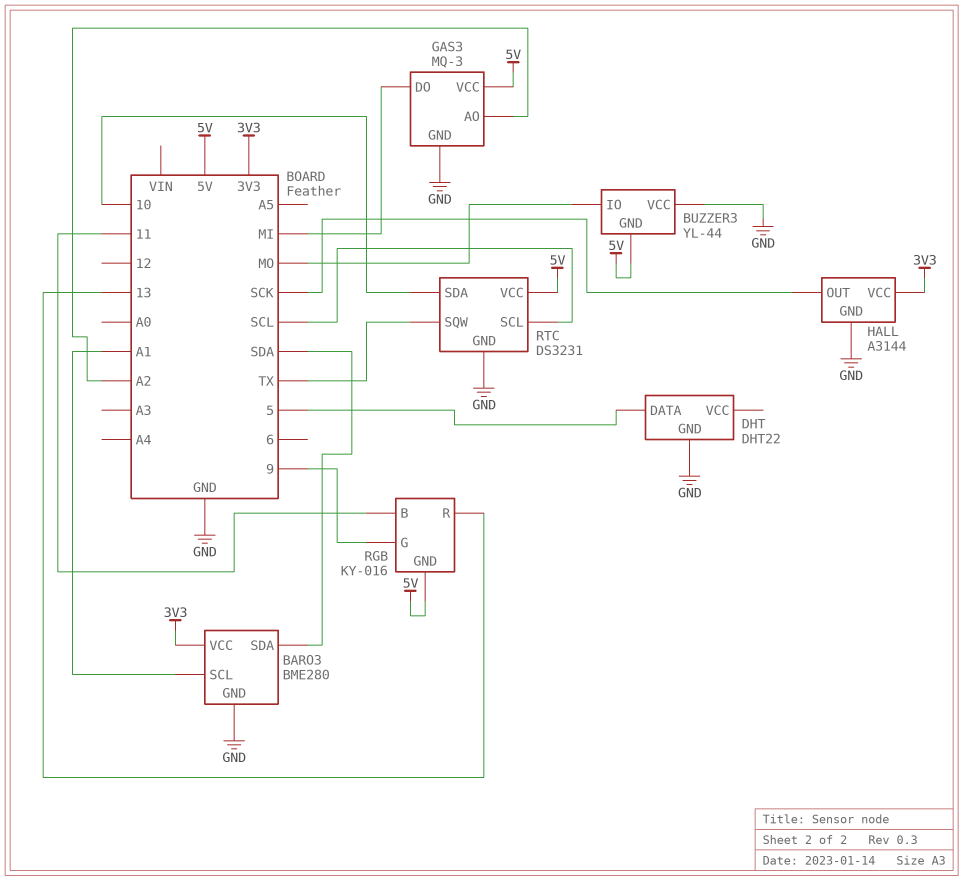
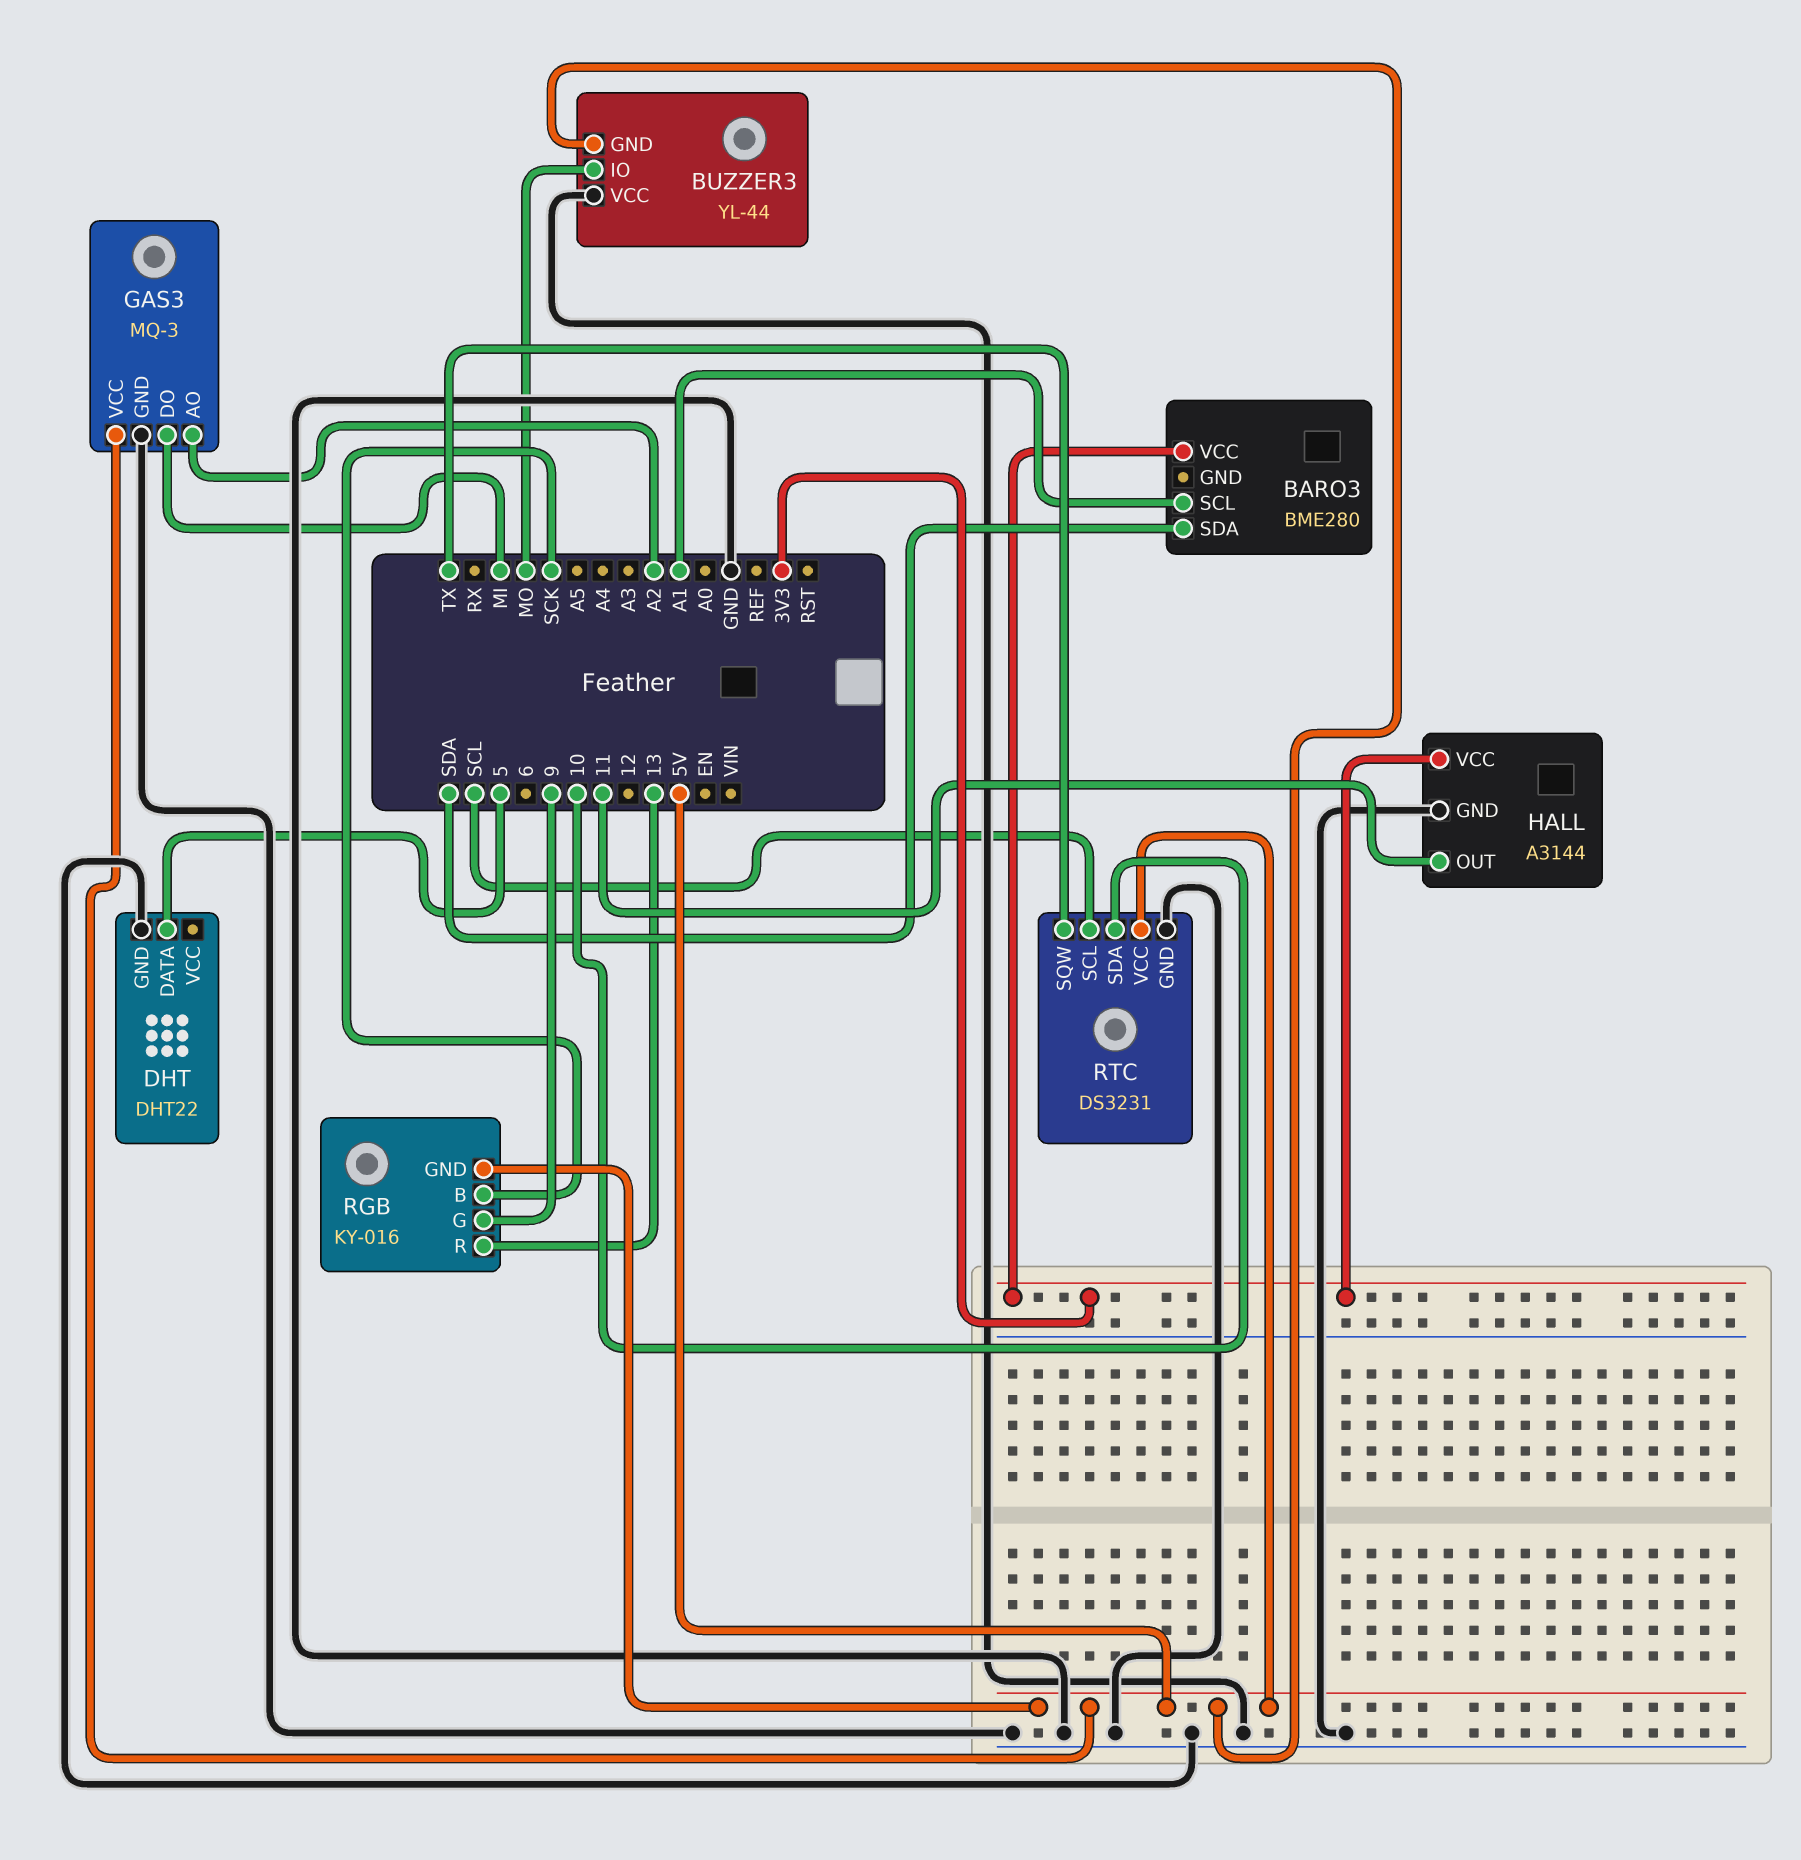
BARO3 pin GND: GND -> none
HALL pin OUT: SCK -> 11
RGB pin B: 11 -> SCK

